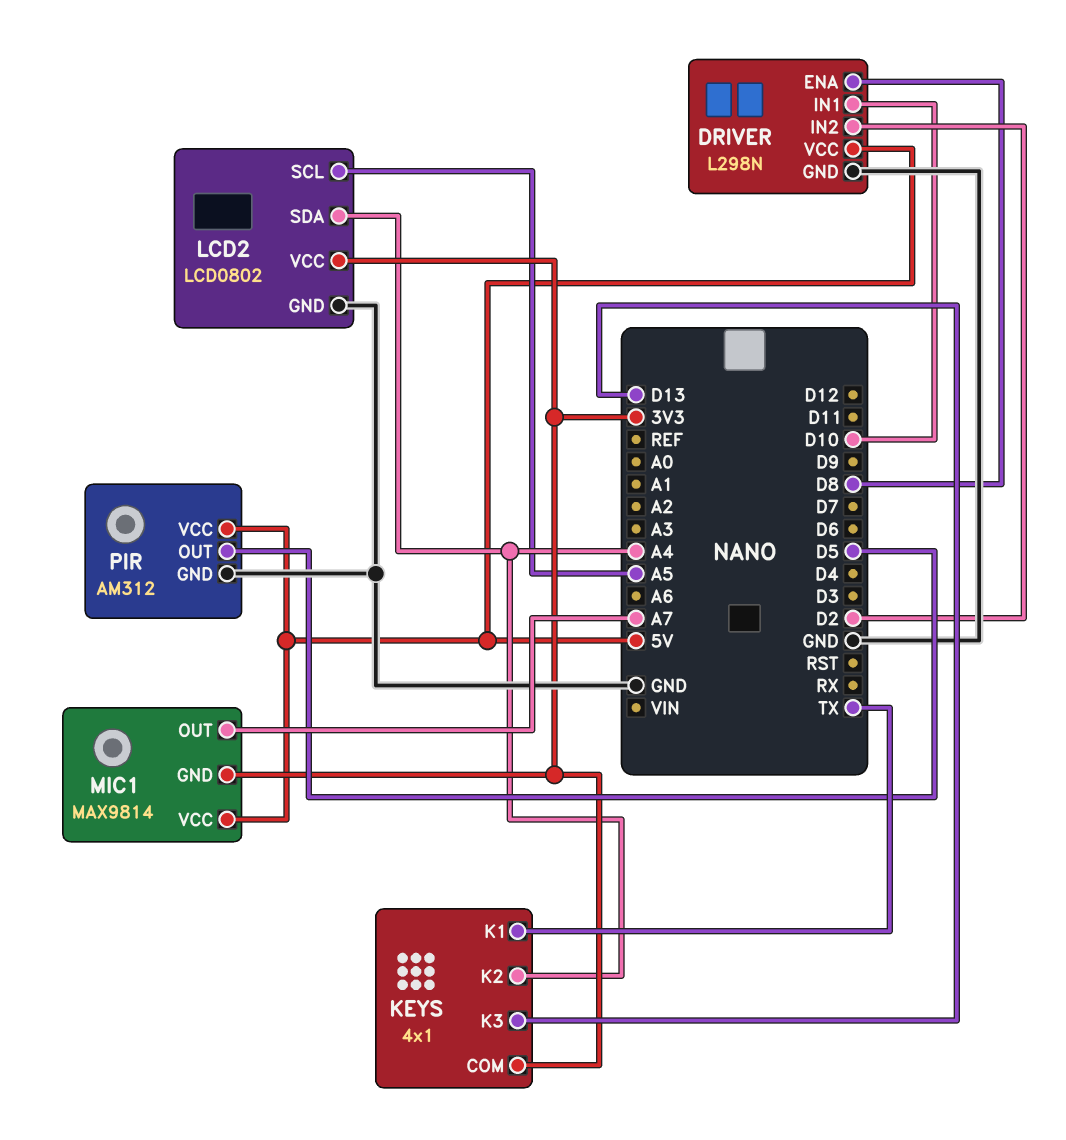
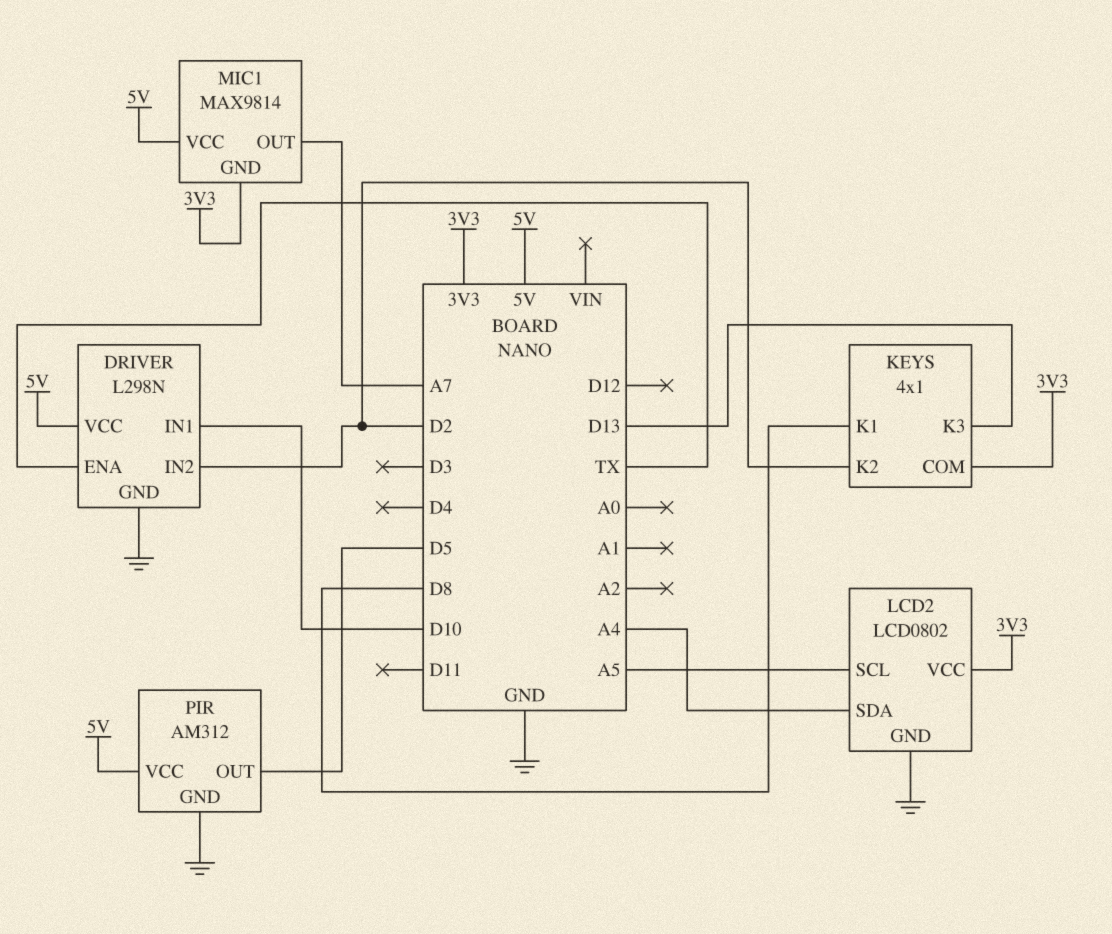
DRIVER pin ENA: D8 -> TX
KEYS pin K1: TX -> D8
KEYS pin K2: A4 -> D2

